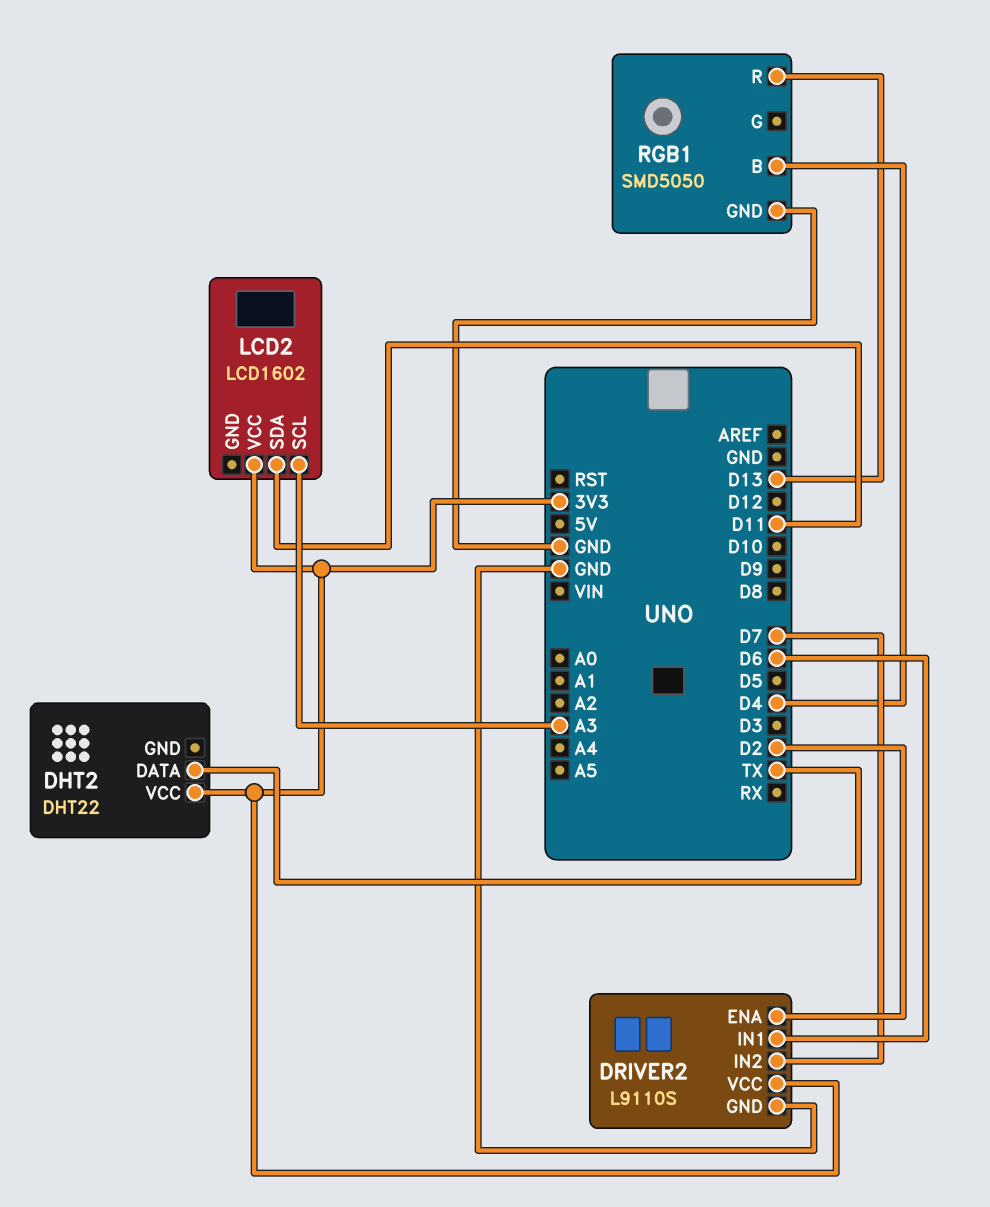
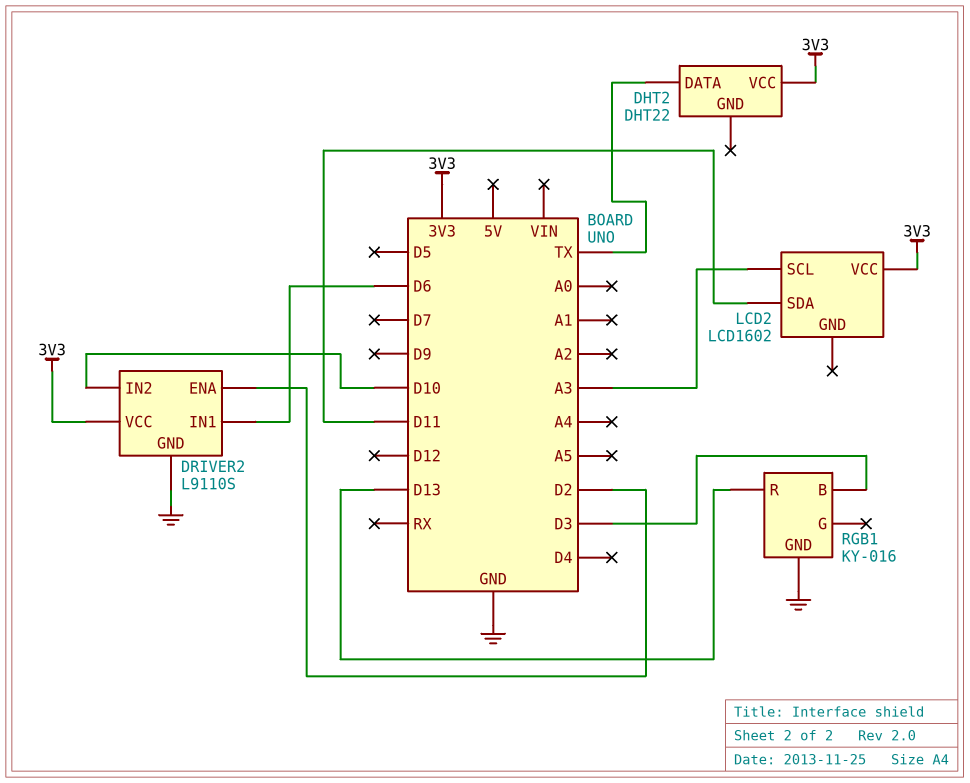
DRIVER2 pin IN2: D7 -> D10
RGB1: SMD5050 -> KY-016
RGB1 pin B: D4 -> D3

